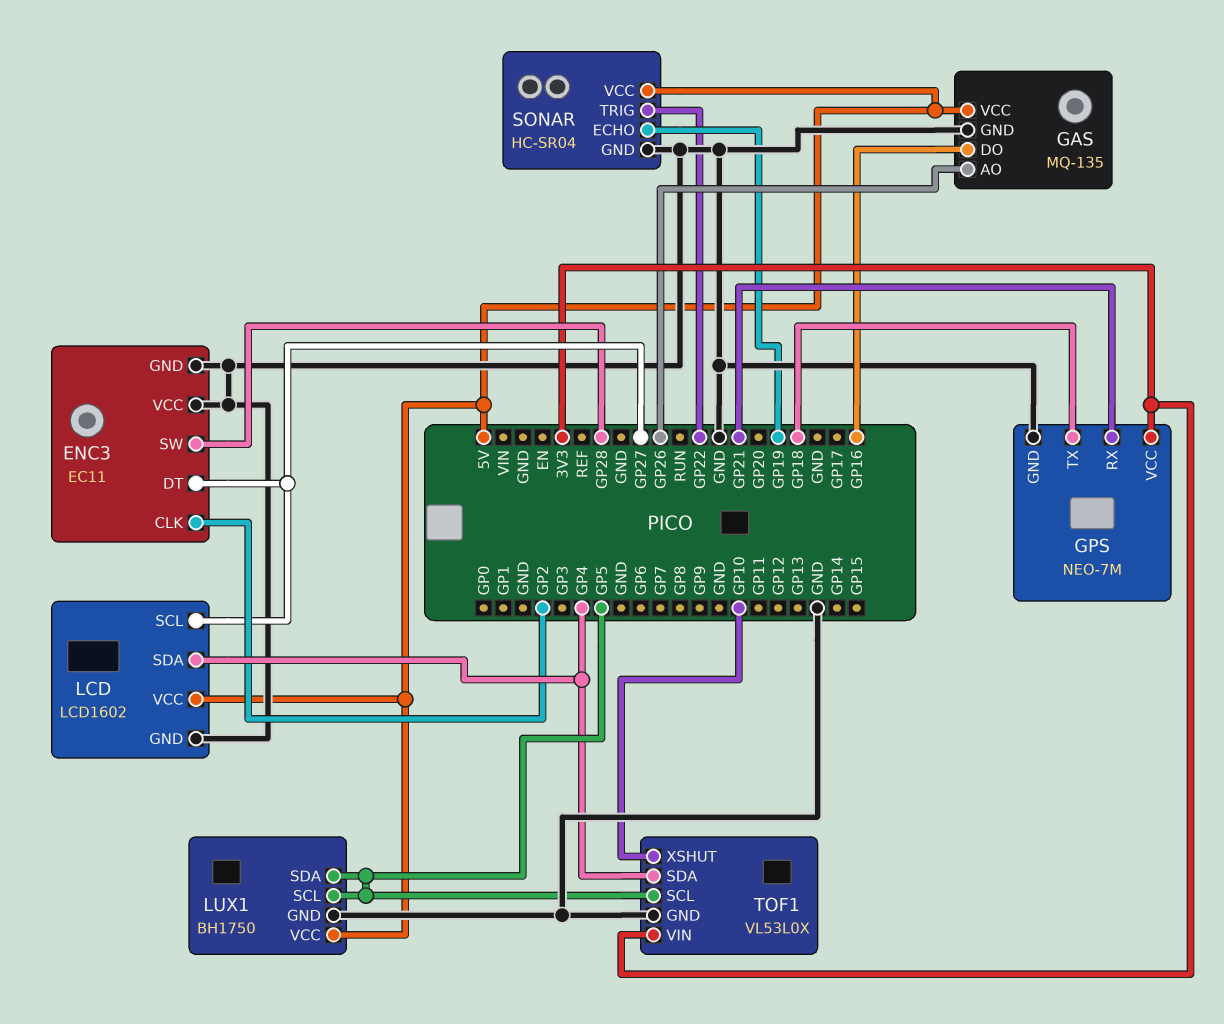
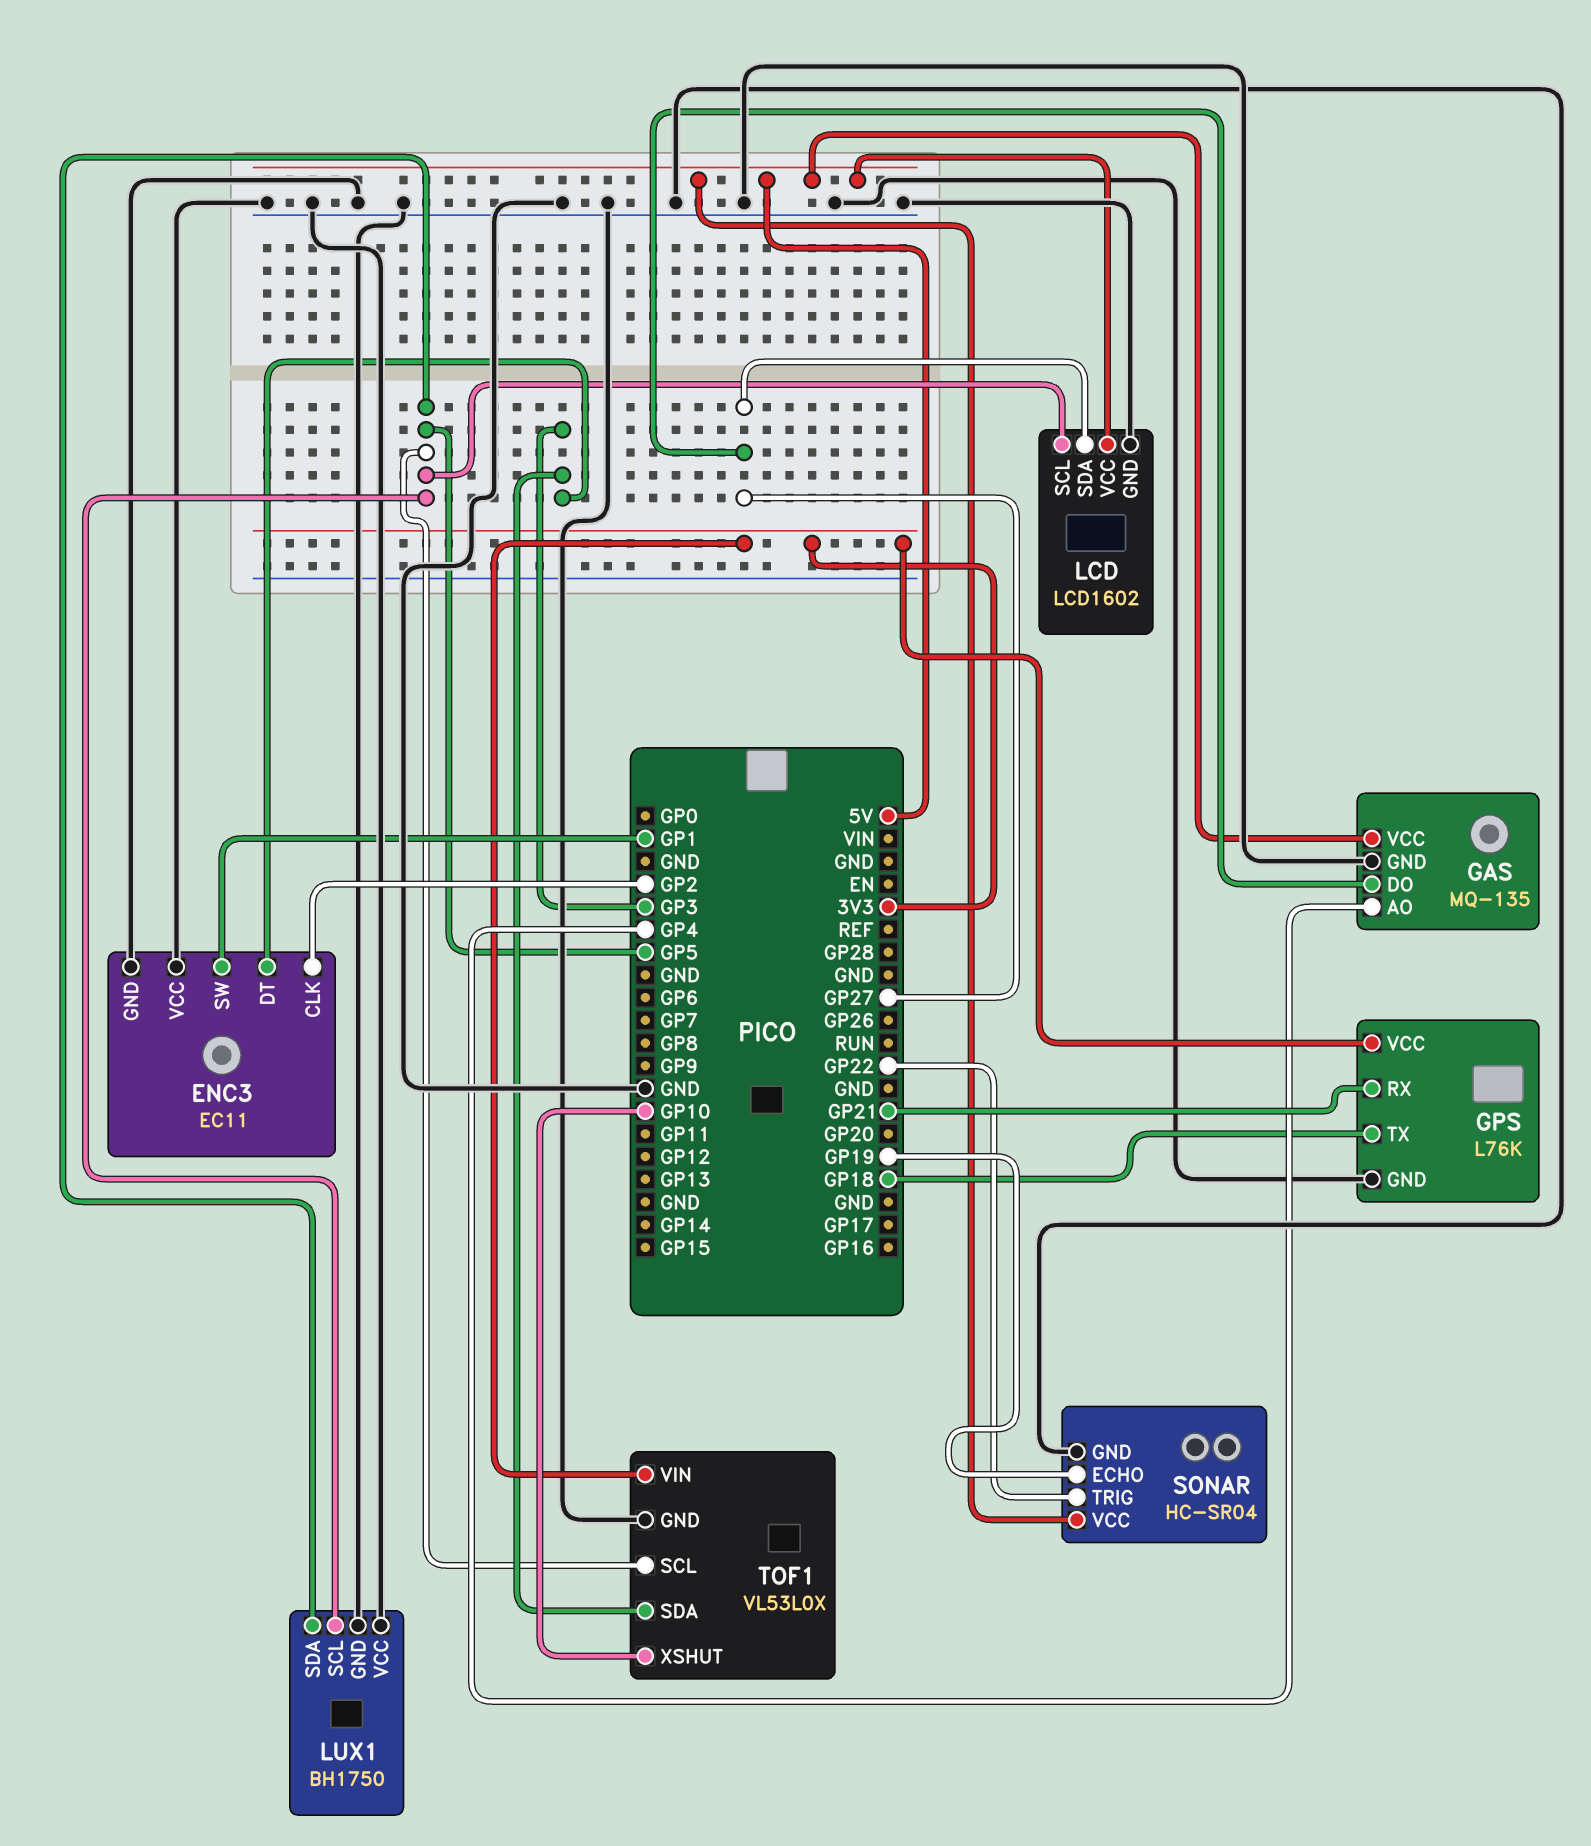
ENC3 pin DT: GP27 -> GP3
ENC3 pin SW: GP28 -> GP1
GAS pin AO: GP26 -> GP4
GAS pin DO: GP16 -> GP27
GPS: NEO-7M -> L76K
LCD pin SCL: GP27 -> GP5
LCD pin SDA: GP4 -> GP27
LUX1 pin VCC: 5V -> GND
TOF1 pin SDA: GP4 -> GP3

